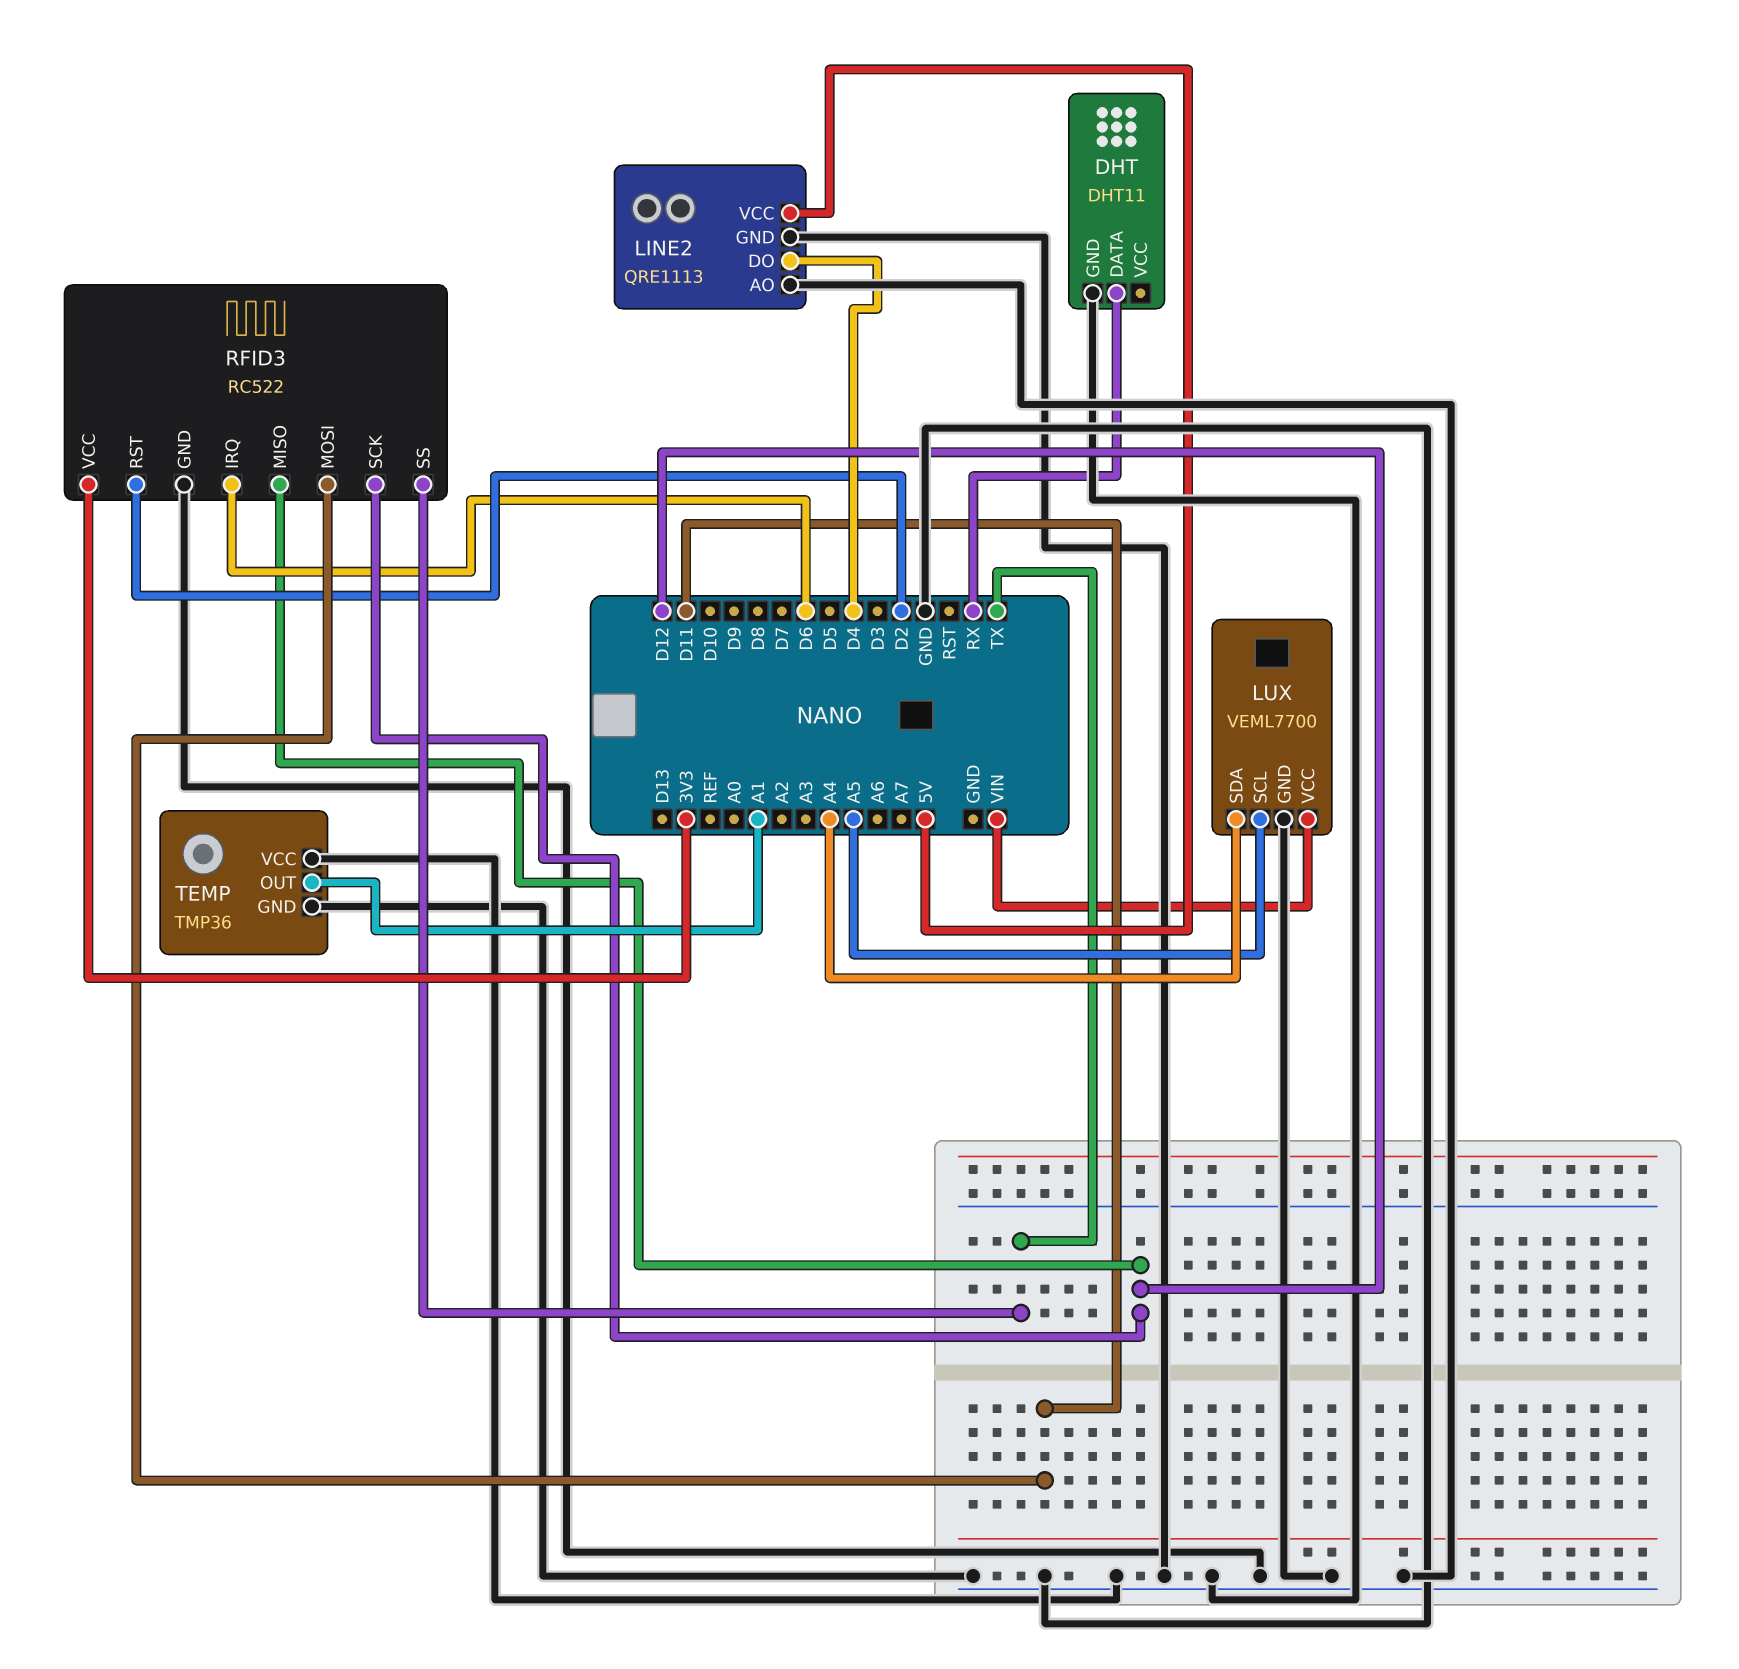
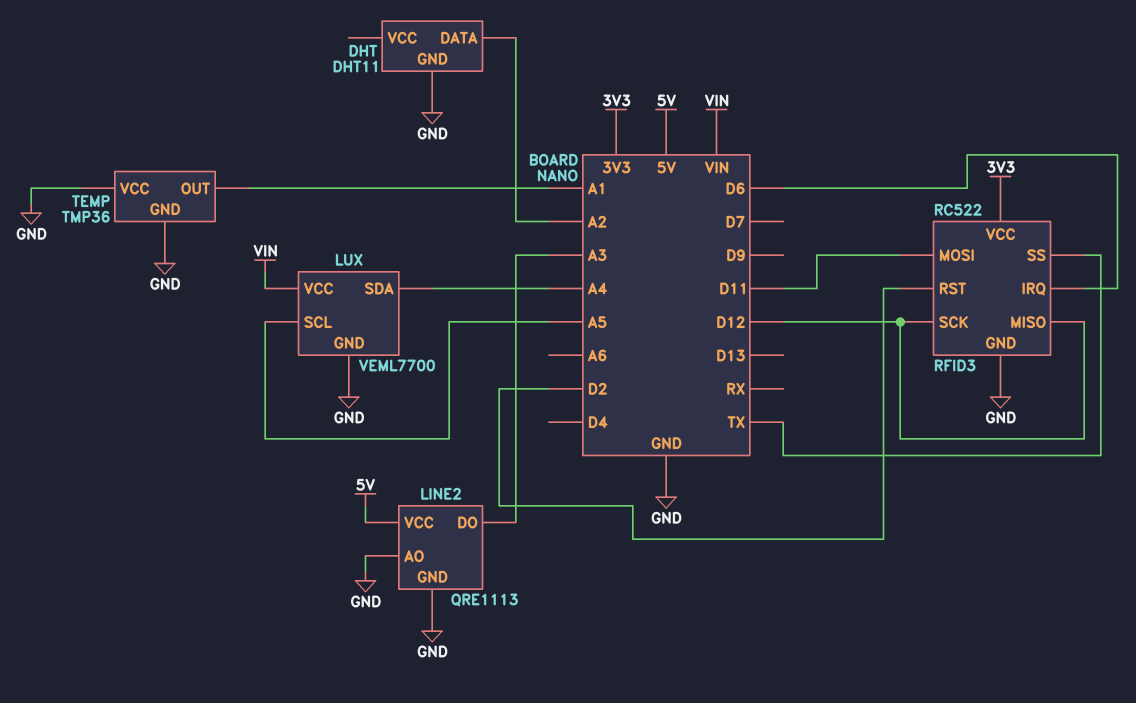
DHT pin DATA: RX -> A2
LINE2 pin DO: D4 -> A3

